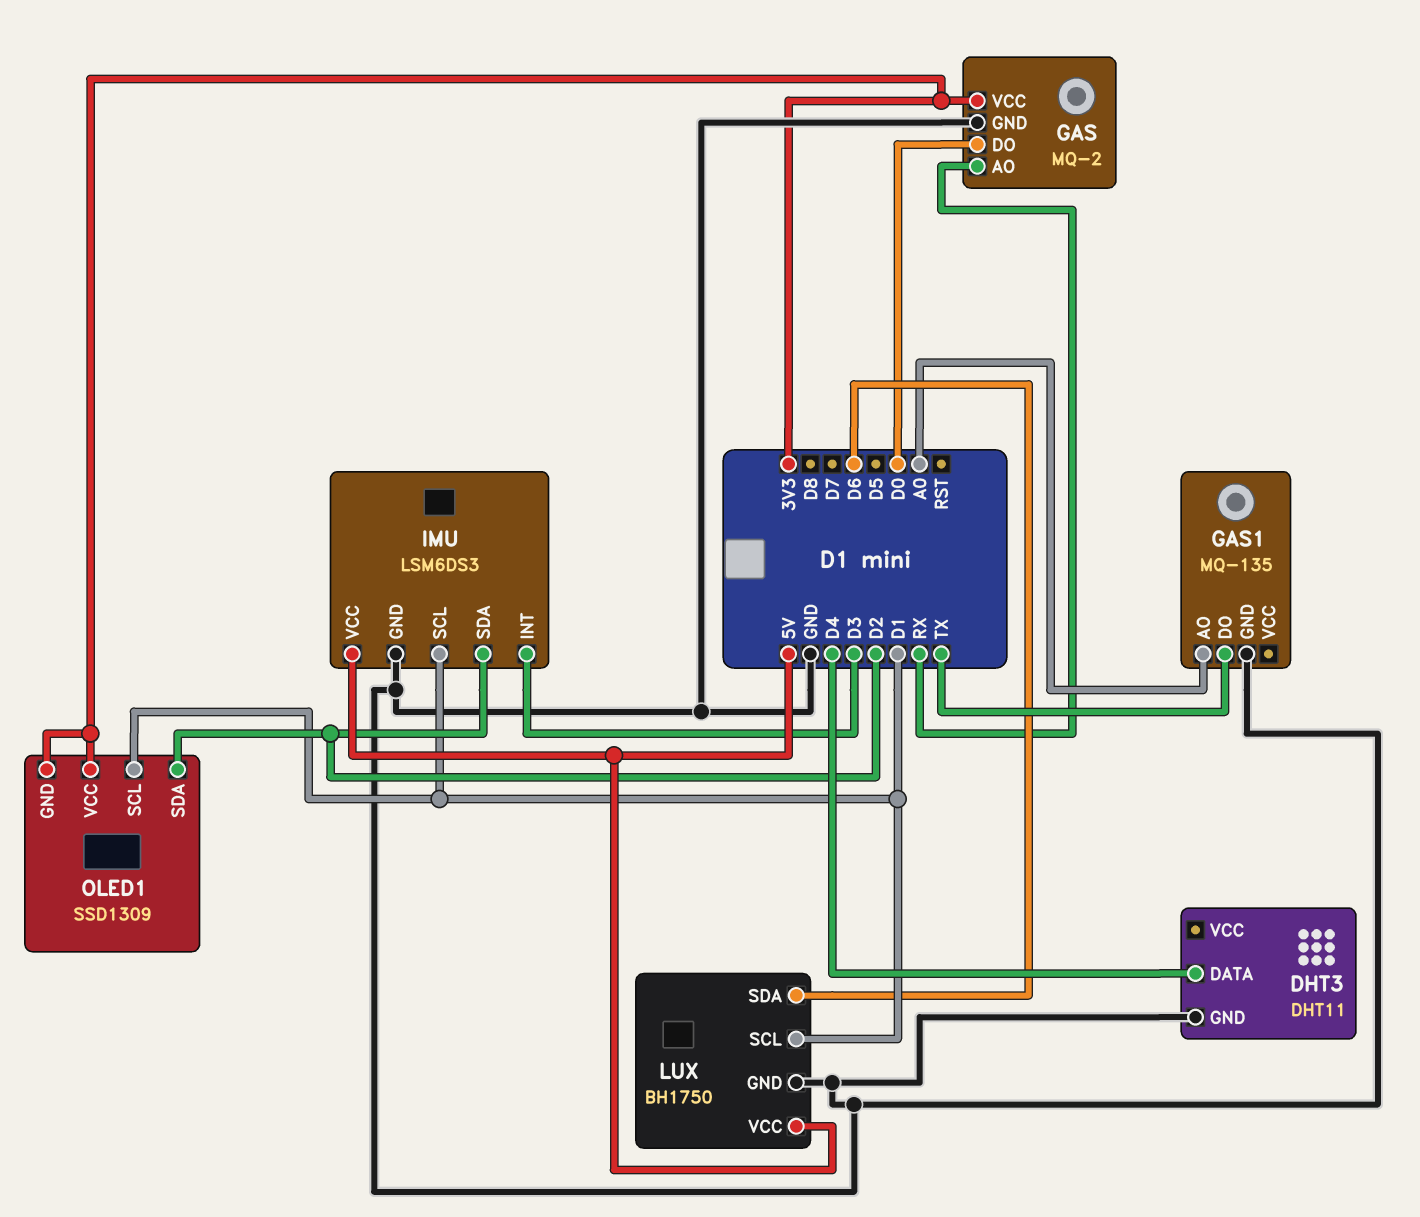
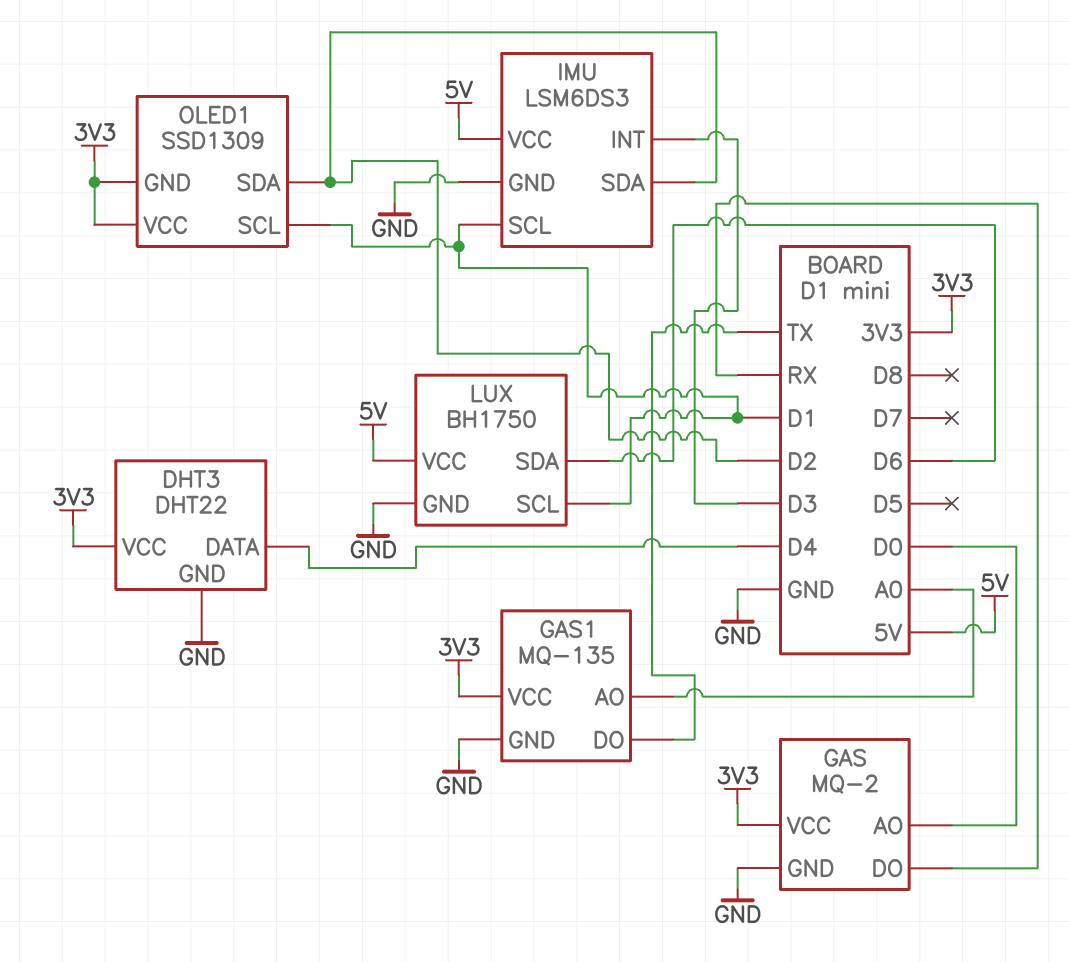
DHT3: DHT11 -> DHT22
DHT3 pin VCC: none -> 3V3
GAS pin AO: RX -> D0
GAS pin DO: D0 -> RX
GAS1 pin VCC: none -> 3V3

